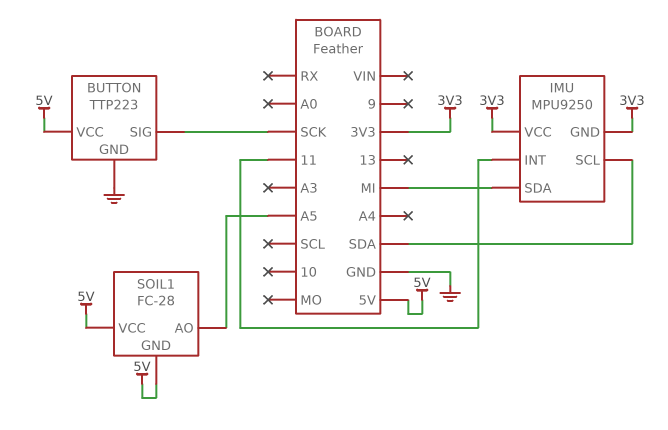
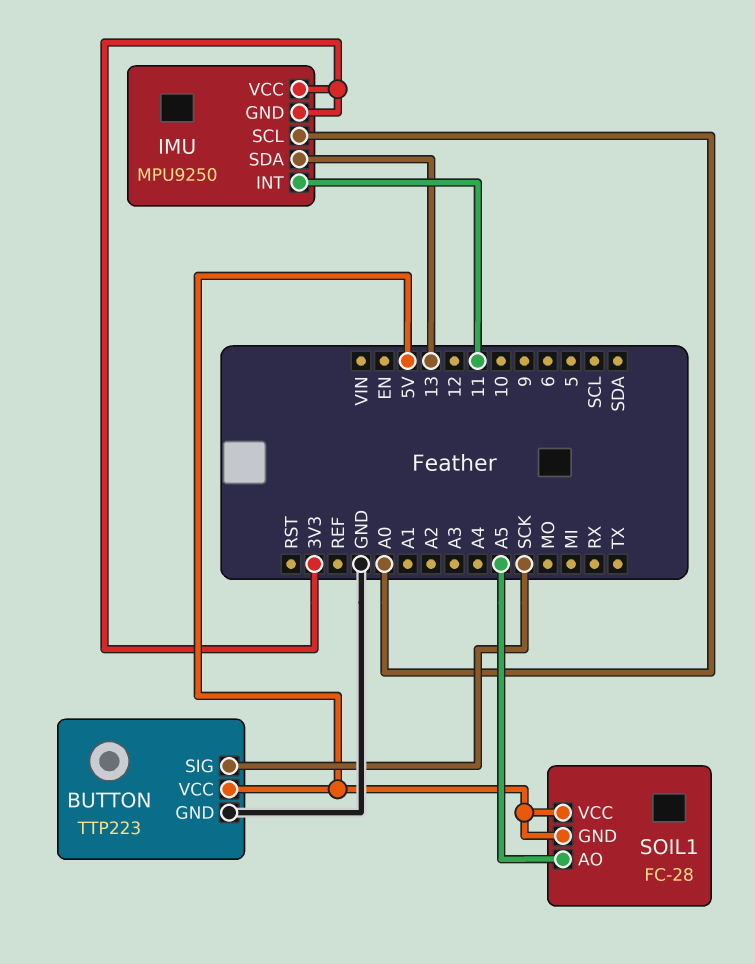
IMU pin SCL: SDA -> A0
IMU pin SDA: MI -> 13

